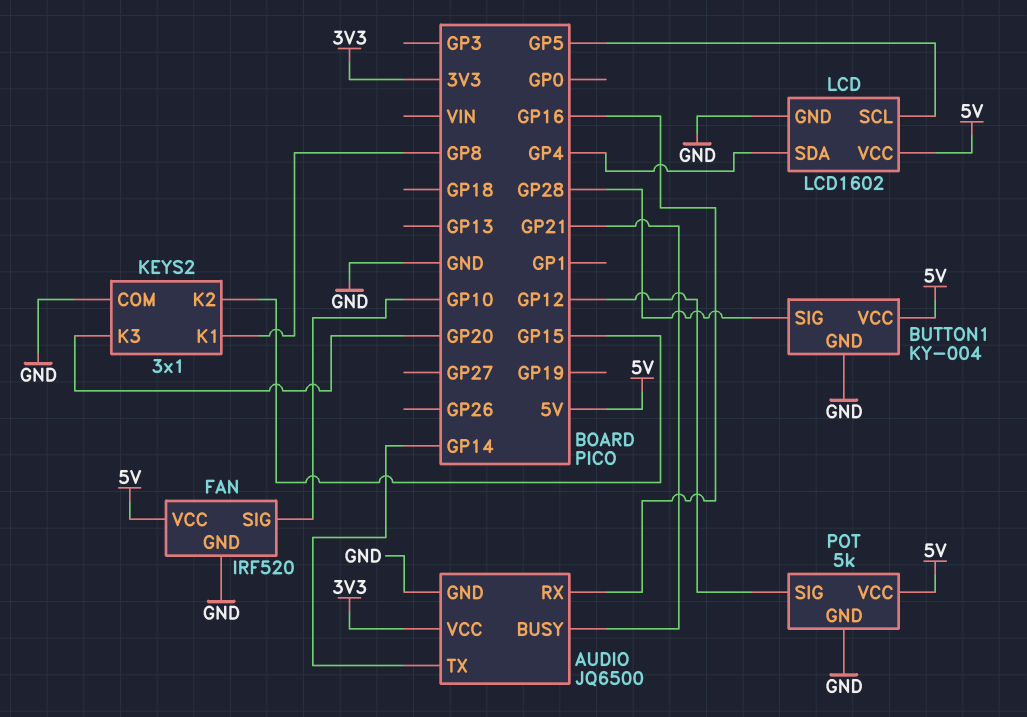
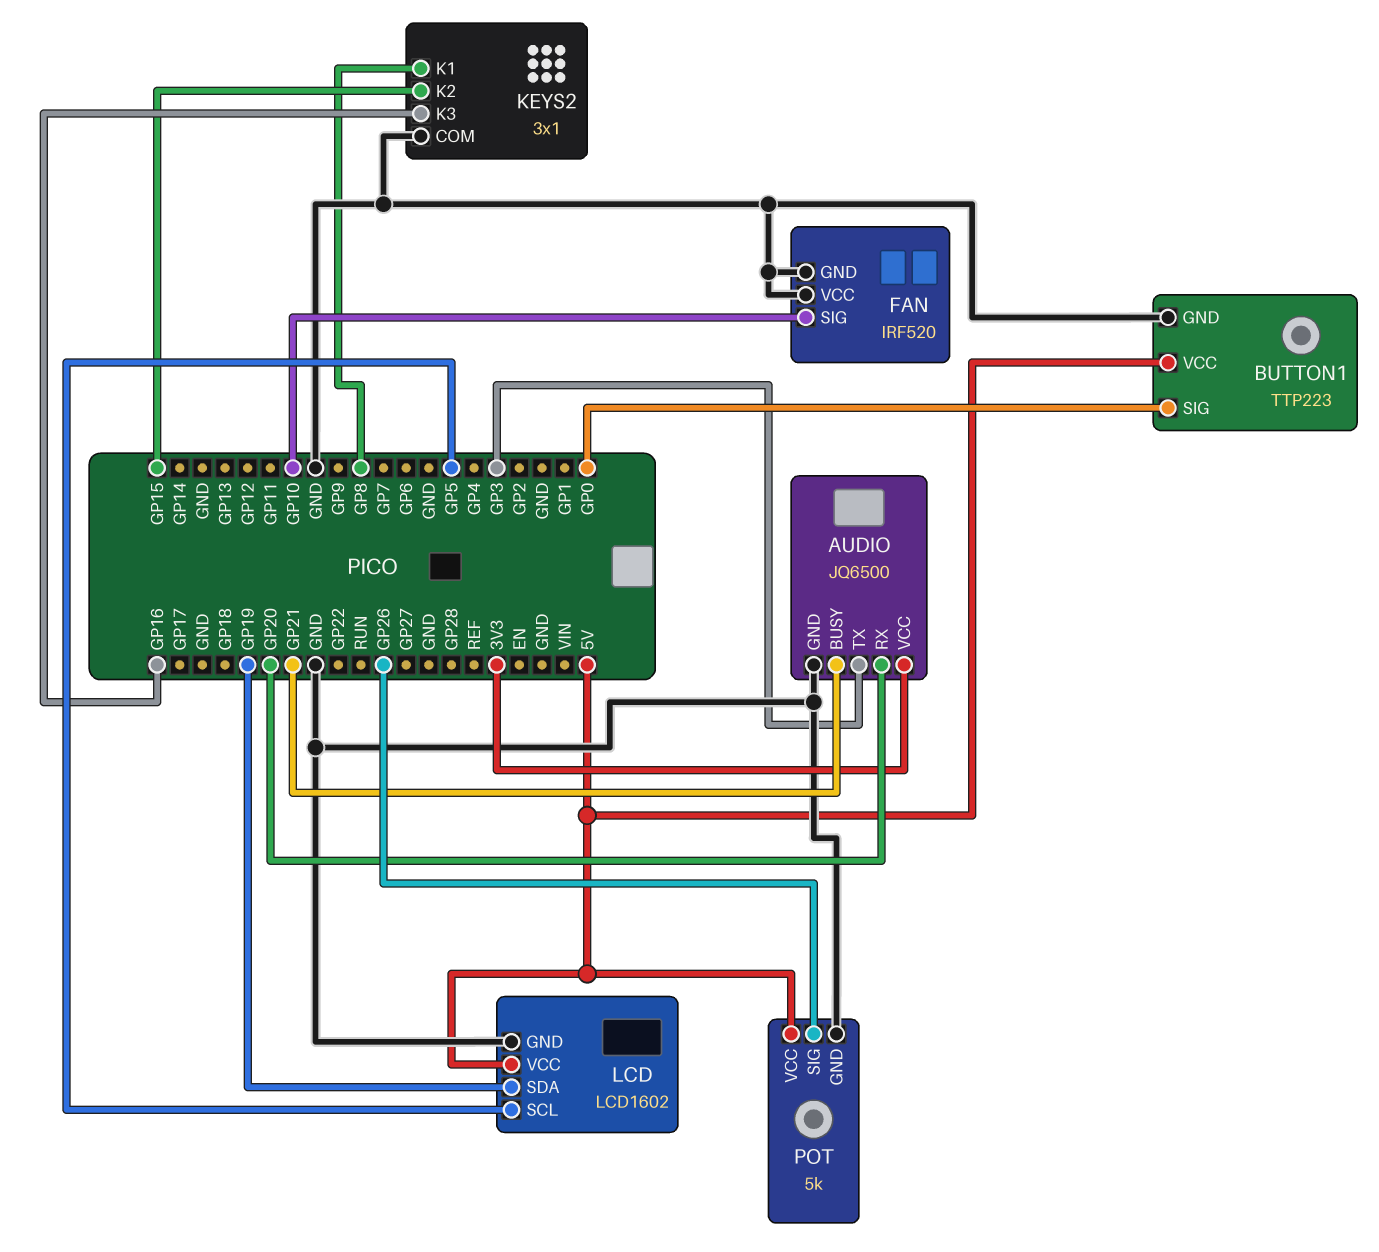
AUDIO pin RX: GP16 -> GP20
AUDIO pin TX: GP14 -> GP3
BUTTON1: KY-004 -> TTP223
BUTTON1 pin SIG: GP28 -> GP0
FAN pin VCC: 5V -> GND
KEYS2 pin K3: GP20 -> GP16
LCD pin SDA: GP4 -> GP19
POT pin SIG: GP12 -> GP26

